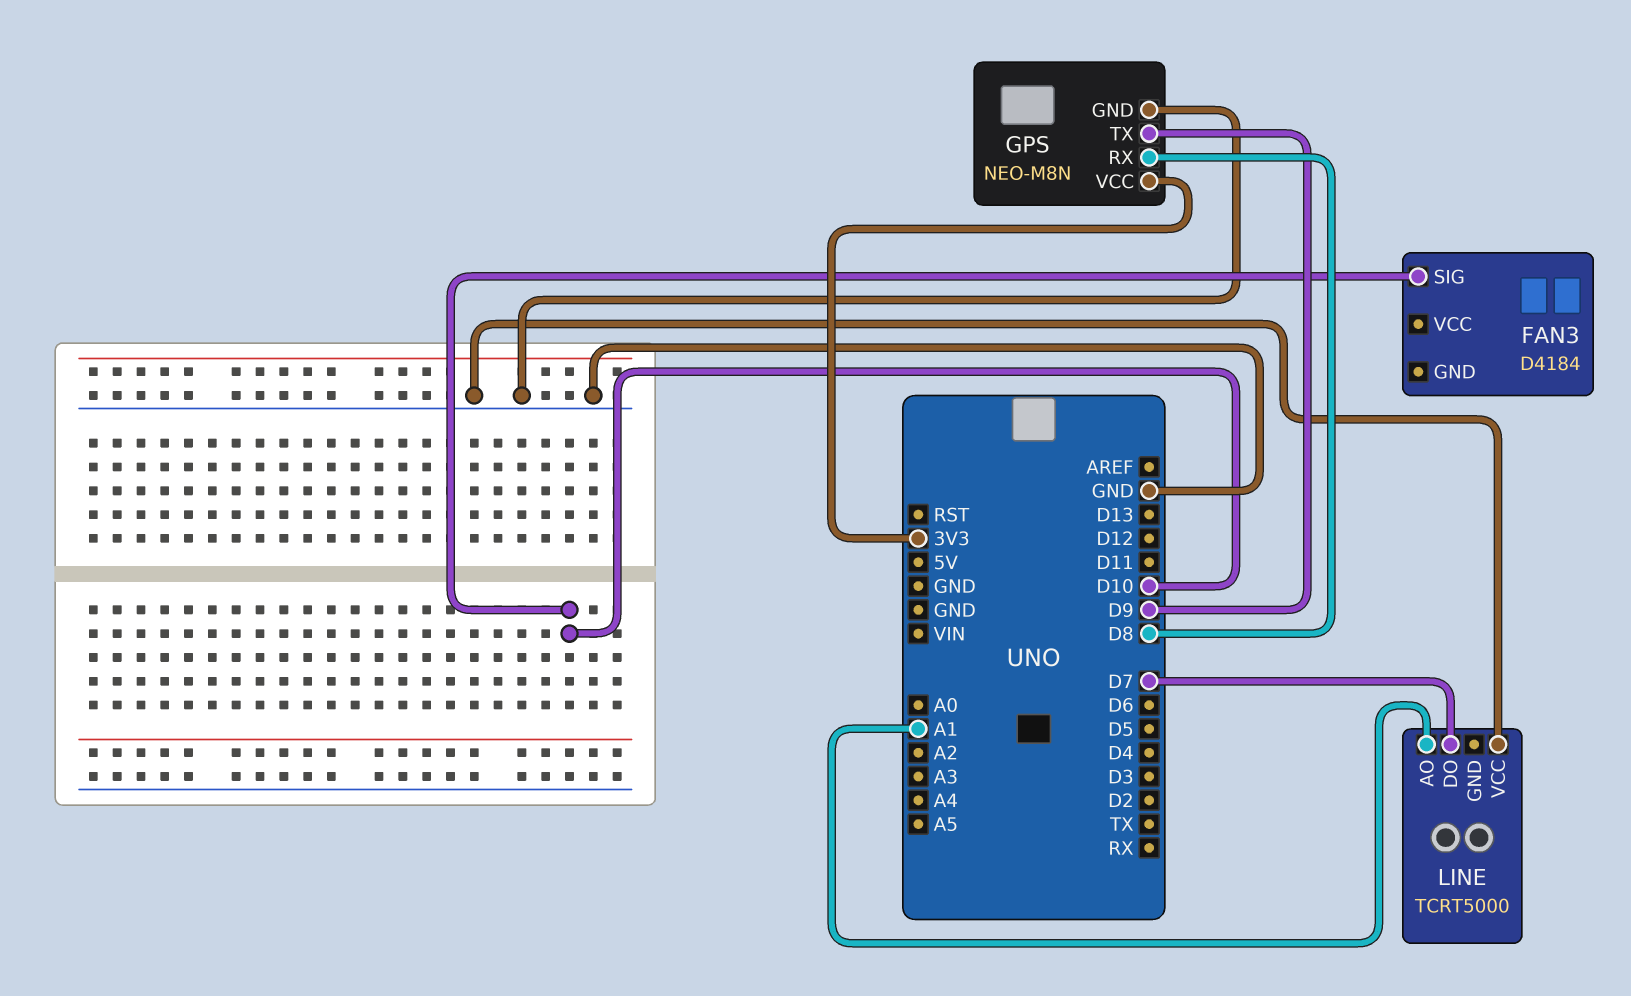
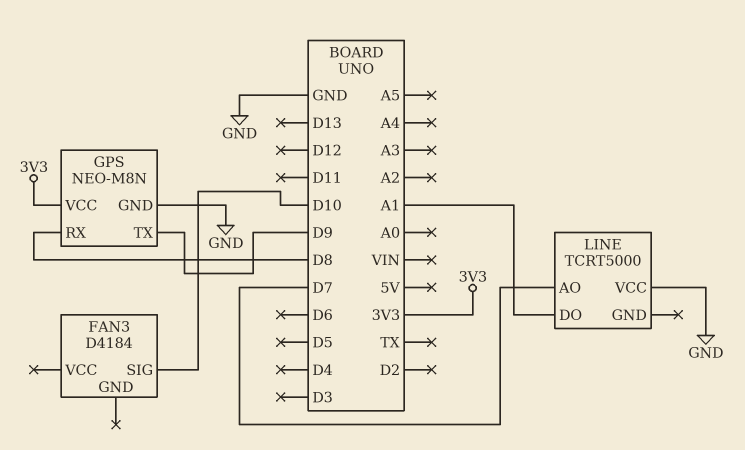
LINE pin AO: A1 -> D7
LINE pin DO: D7 -> A1

